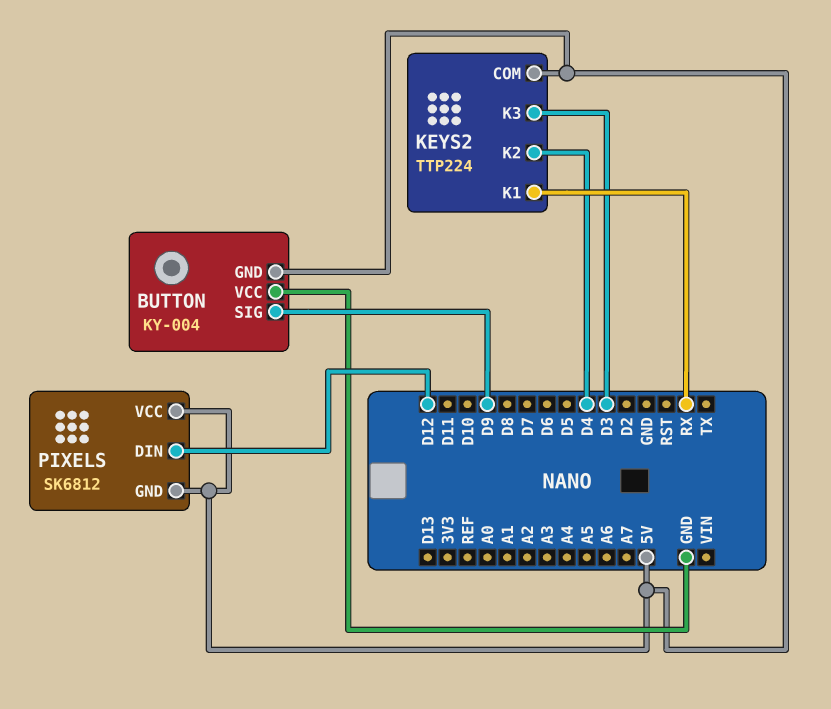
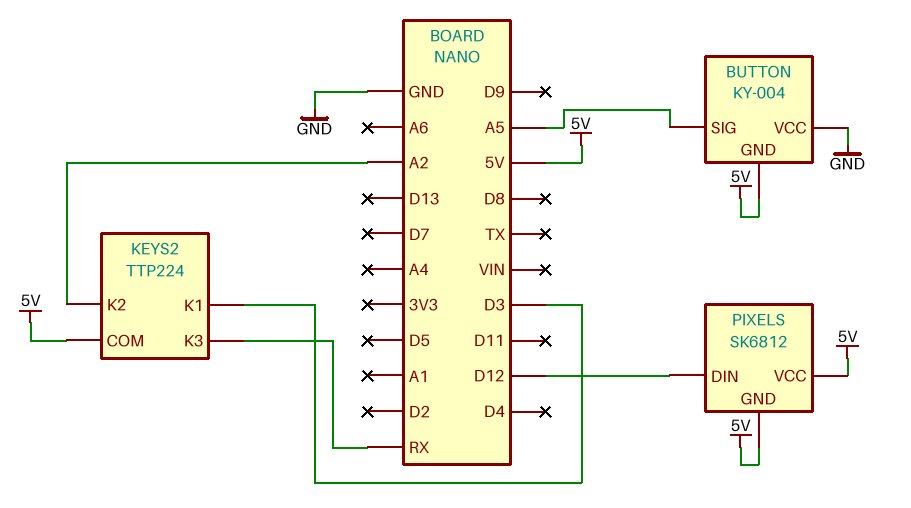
BUTTON pin SIG: D9 -> A5
KEYS2 pin K1: RX -> D3
KEYS2 pin K2: D4 -> A2
KEYS2 pin K3: D3 -> RX

